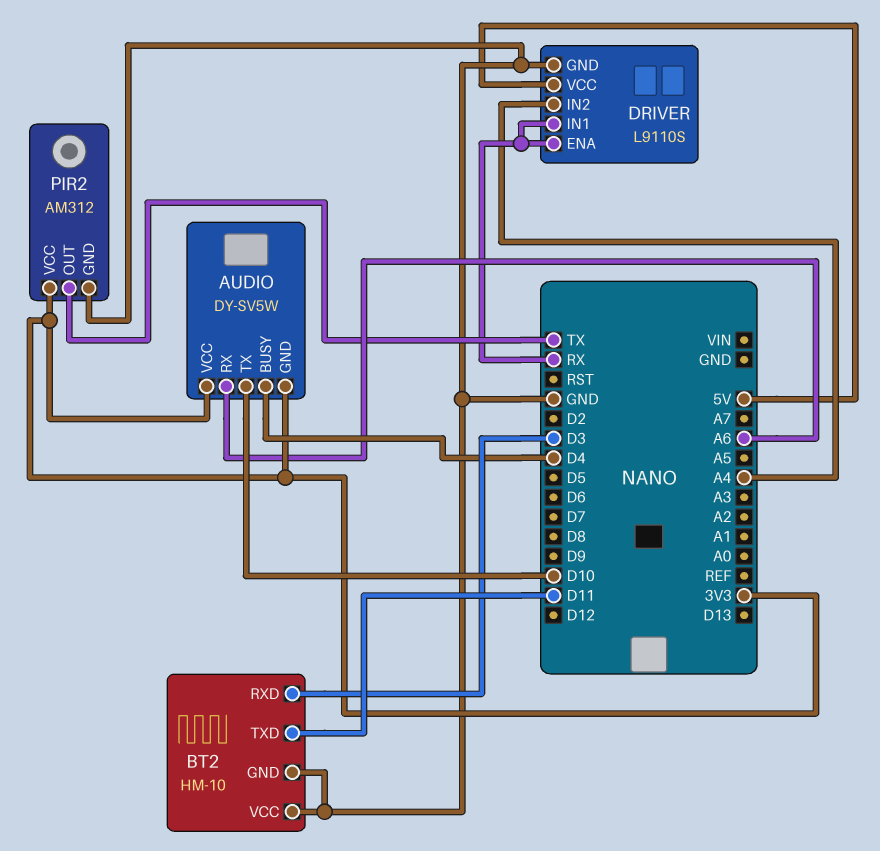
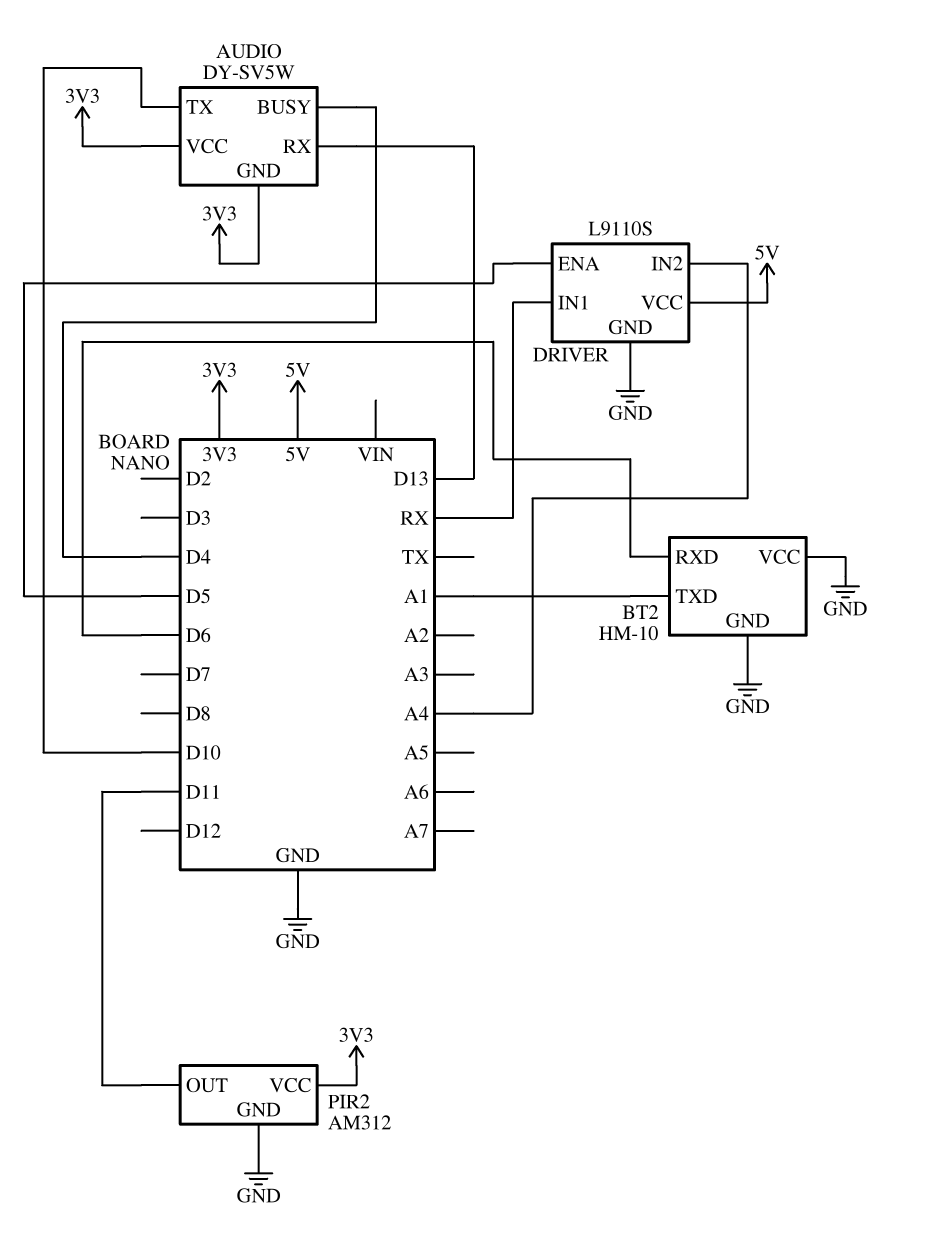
AUDIO pin RX: A6 -> D13
BT2 pin RXD: D3 -> D6
BT2 pin TXD: D11 -> A1
DRIVER pin ENA: RX -> D5
PIR2 pin OUT: TX -> D11

